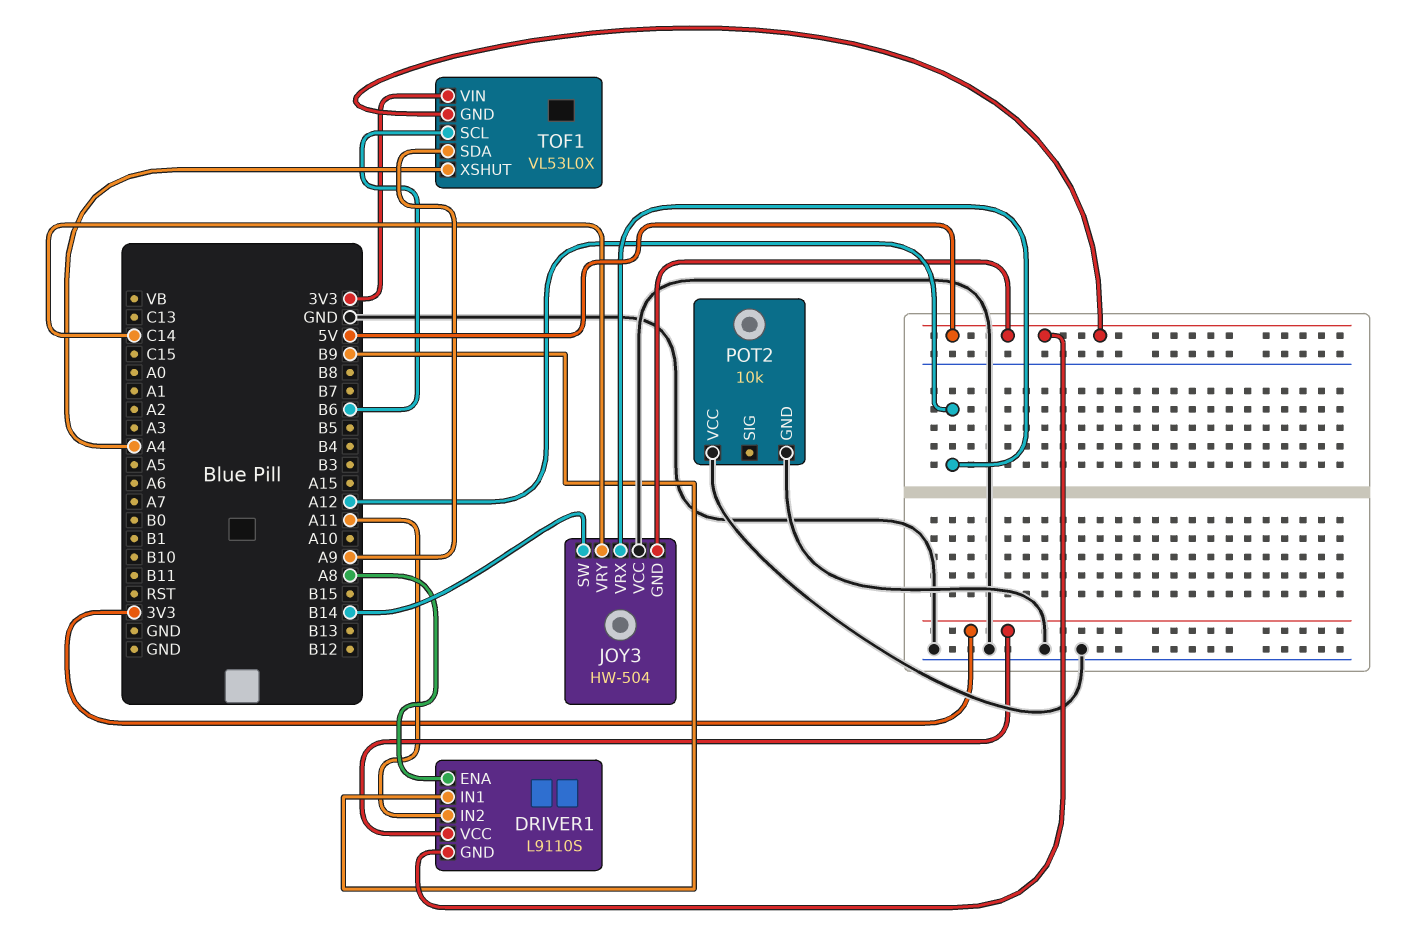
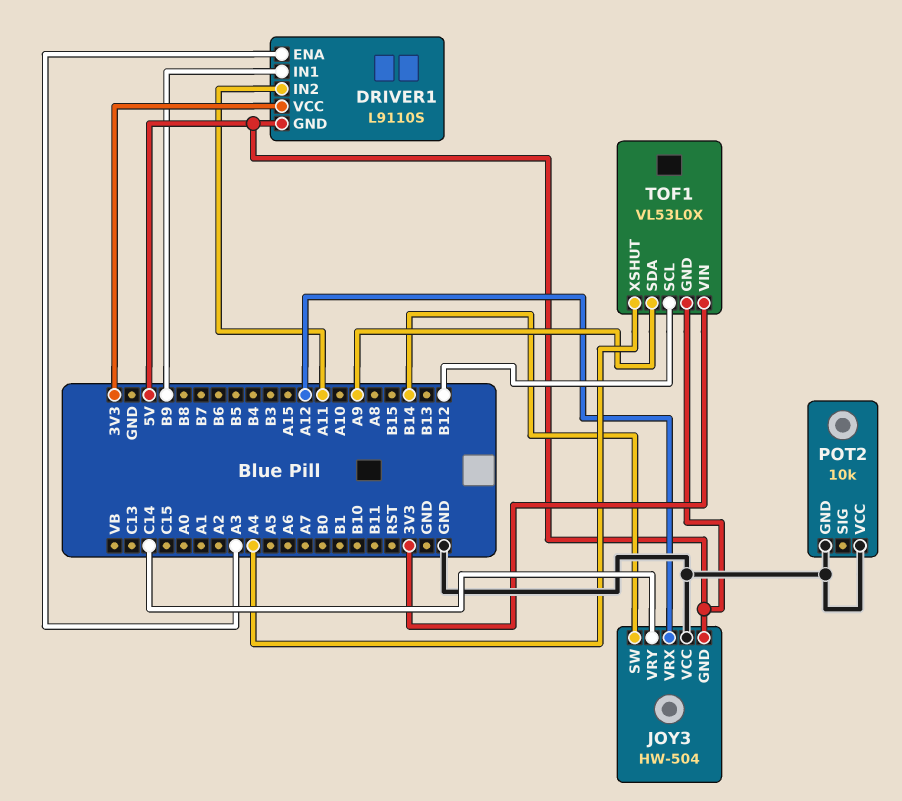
DRIVER1 pin ENA: A8 -> A3
TOF1 pin SCL: B6 -> B12

